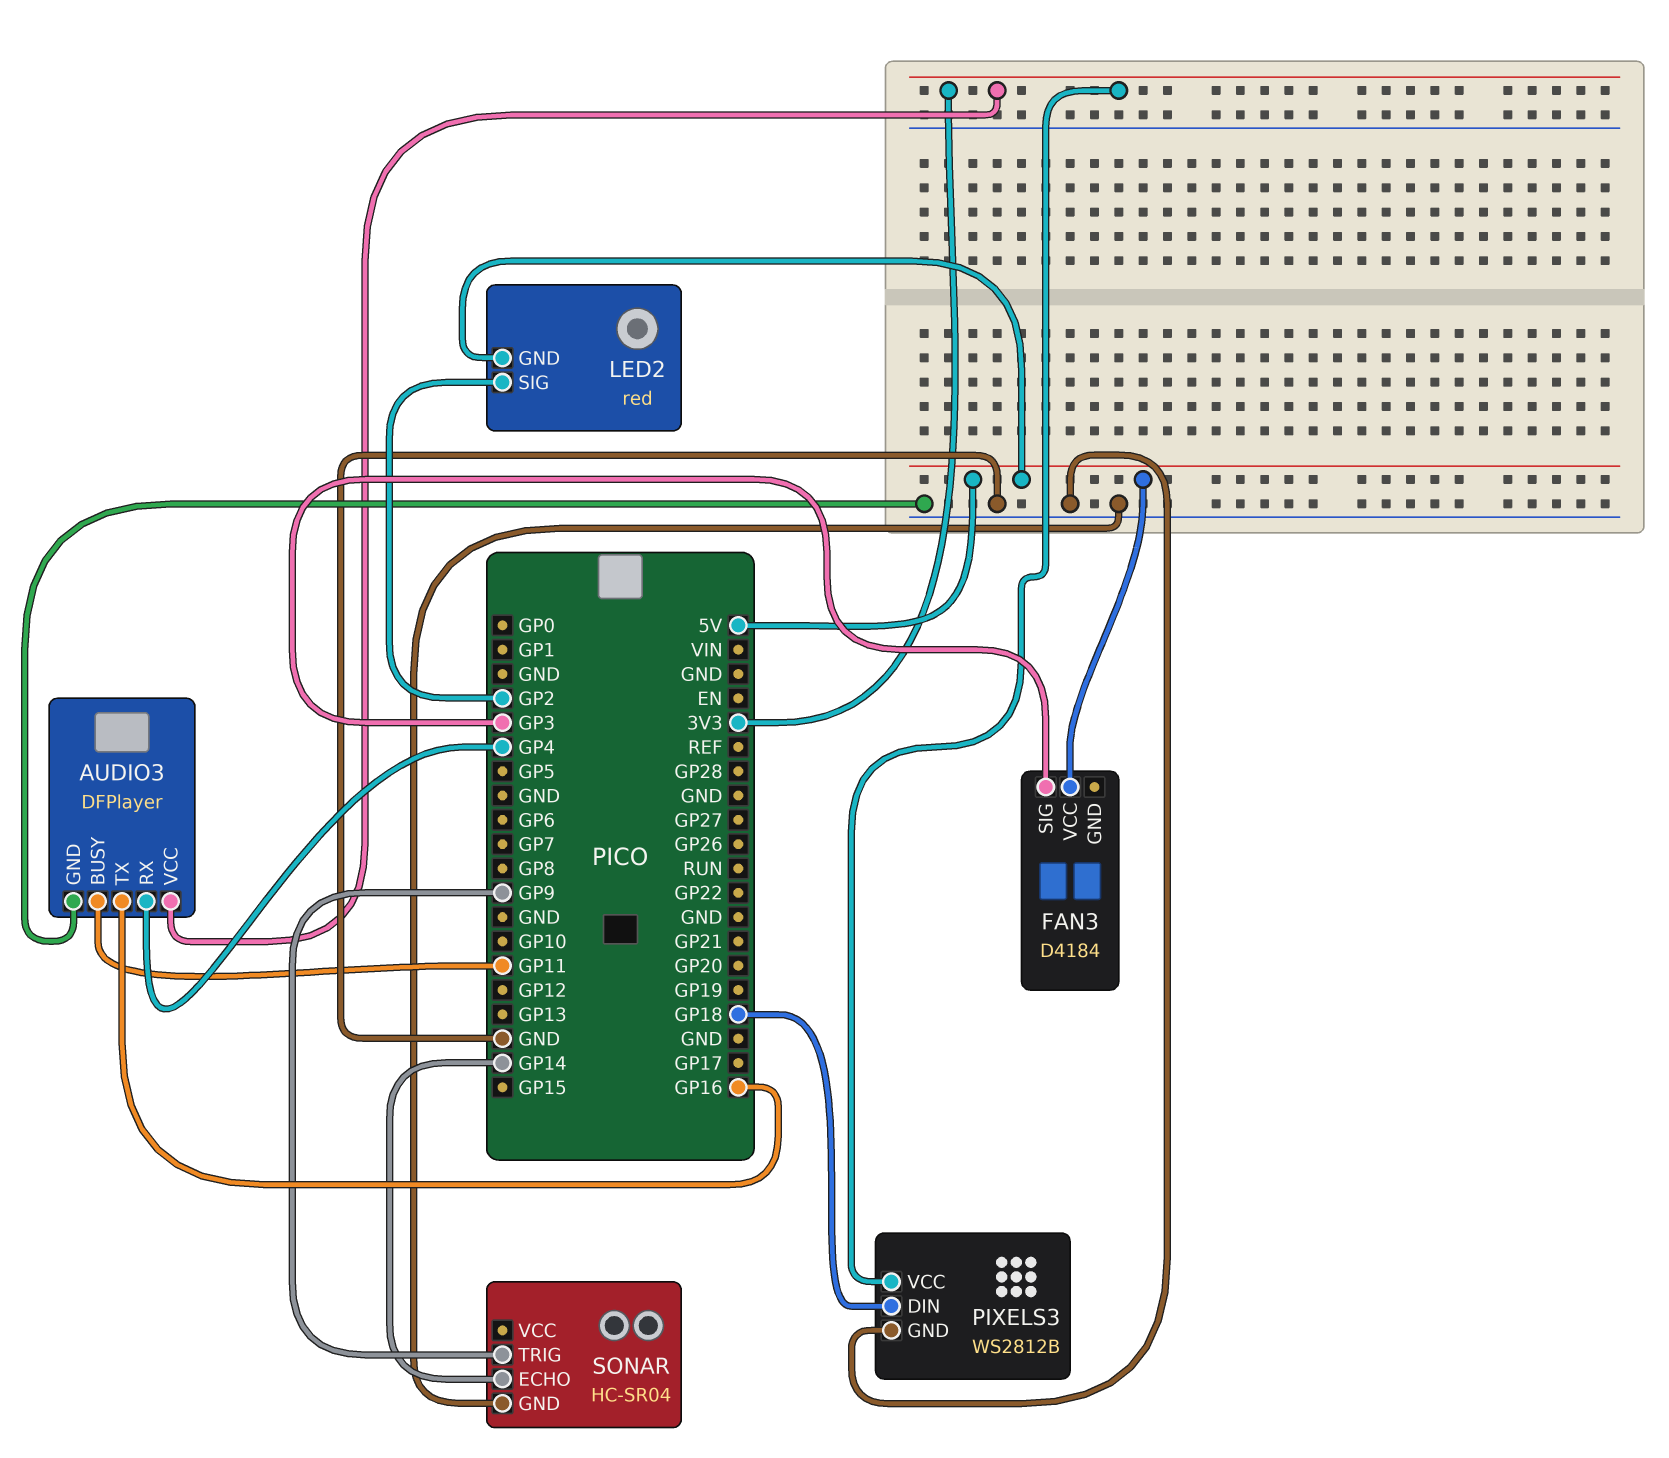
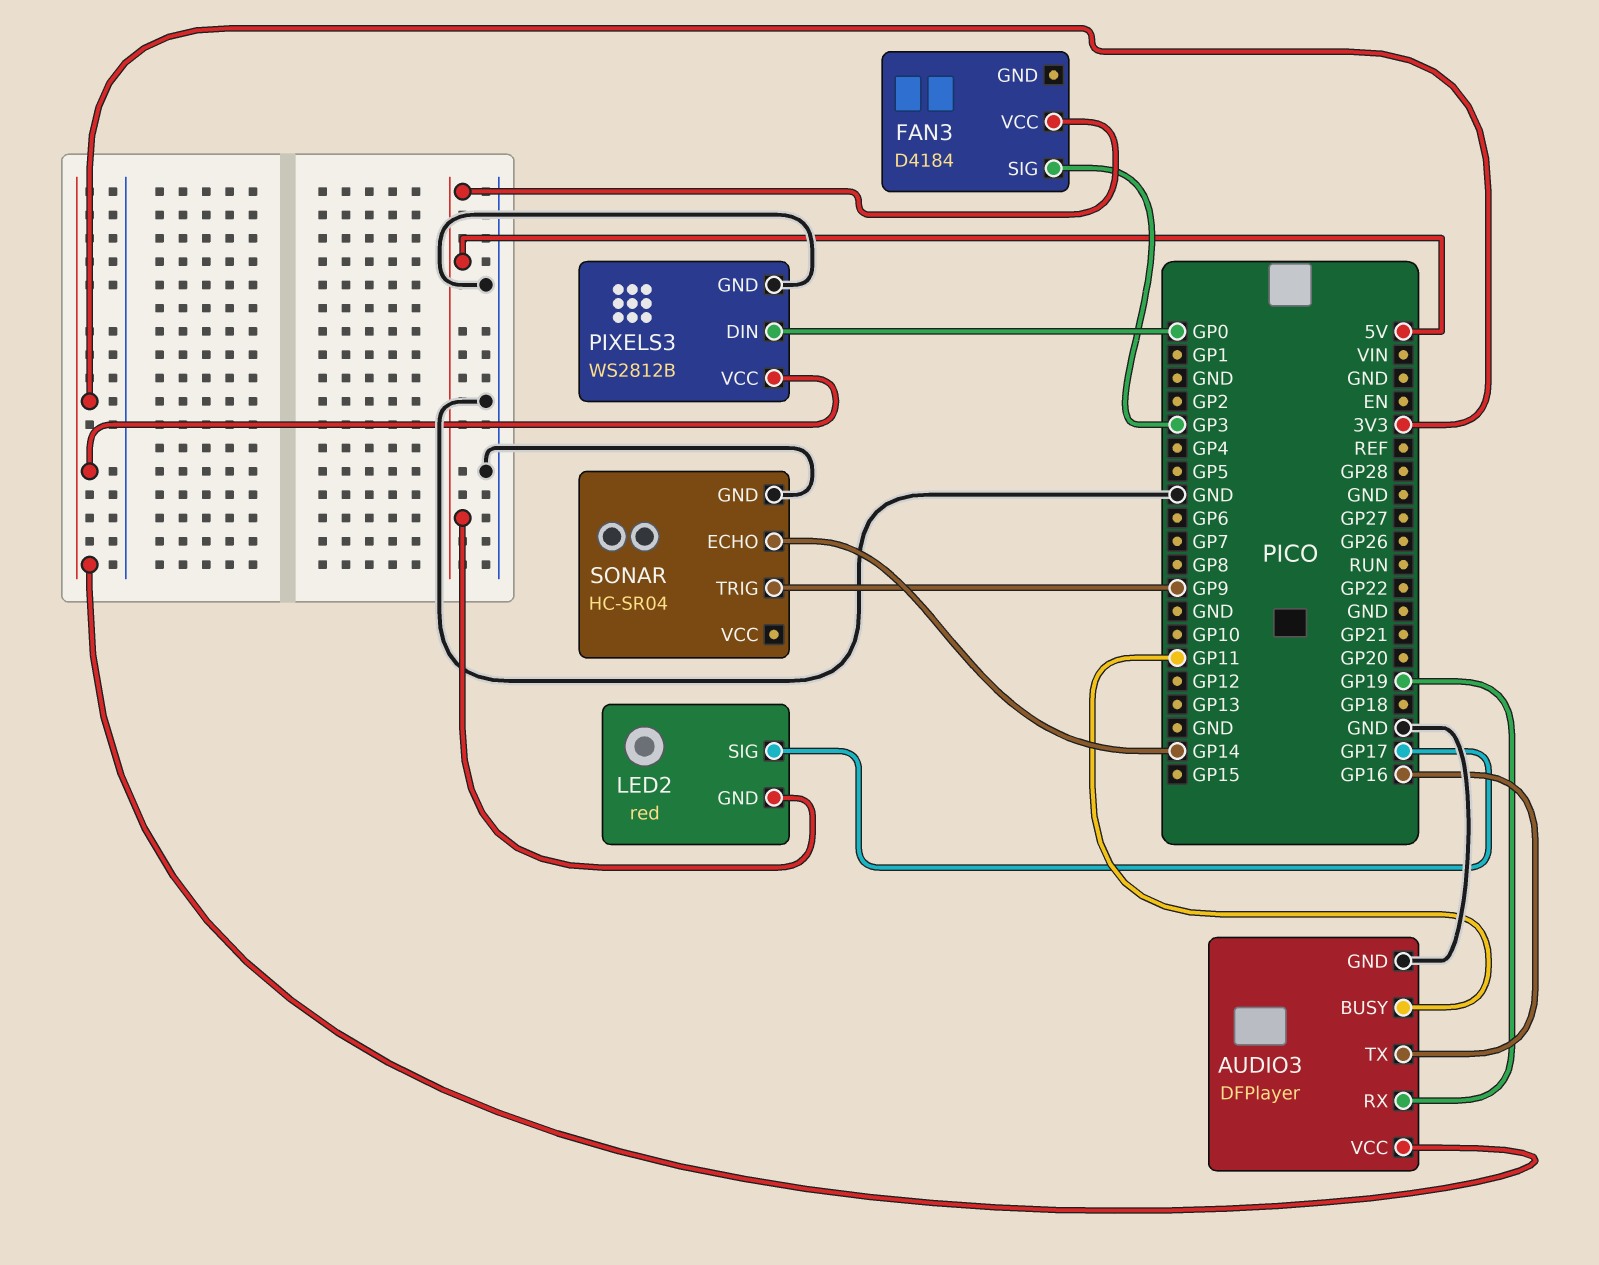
AUDIO3 pin RX: GP4 -> GP19
LED2 pin SIG: GP2 -> GP17
PIXELS3 pin DIN: GP18 -> GP0

